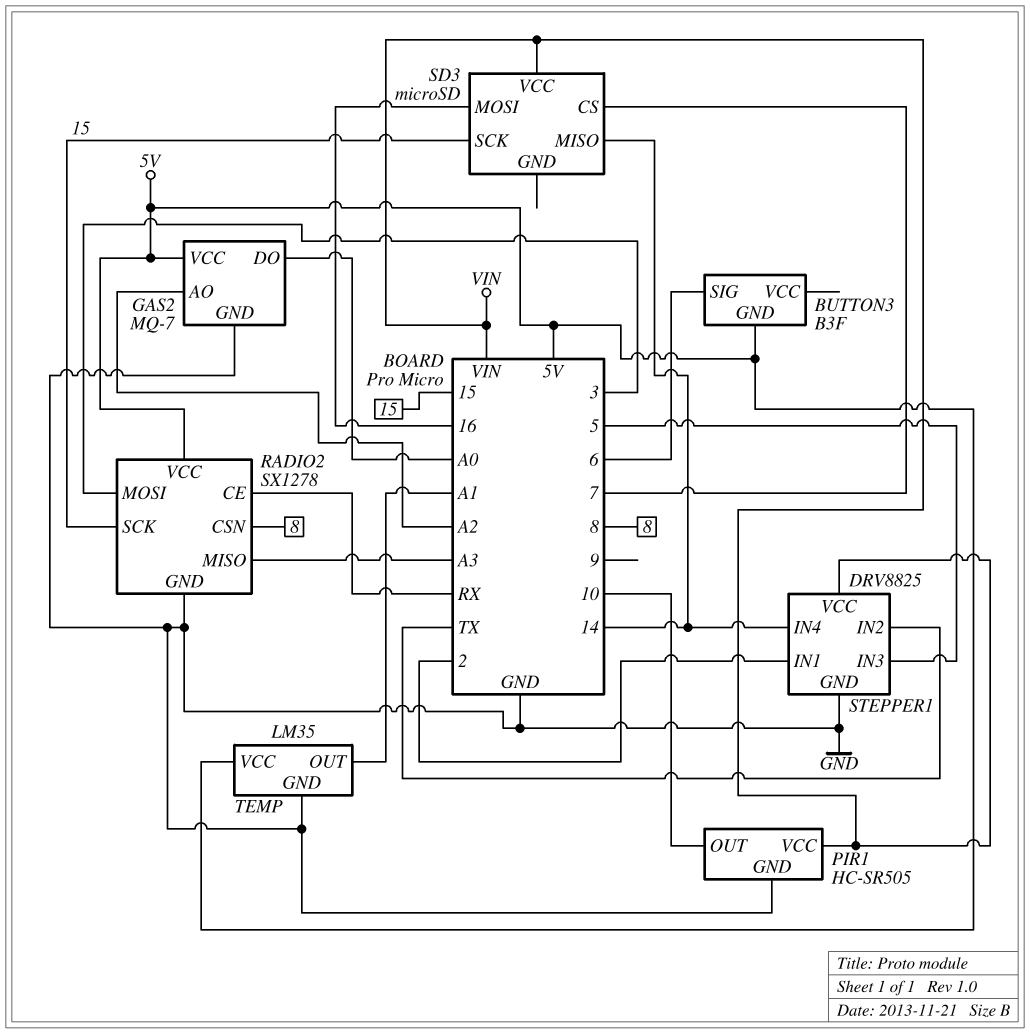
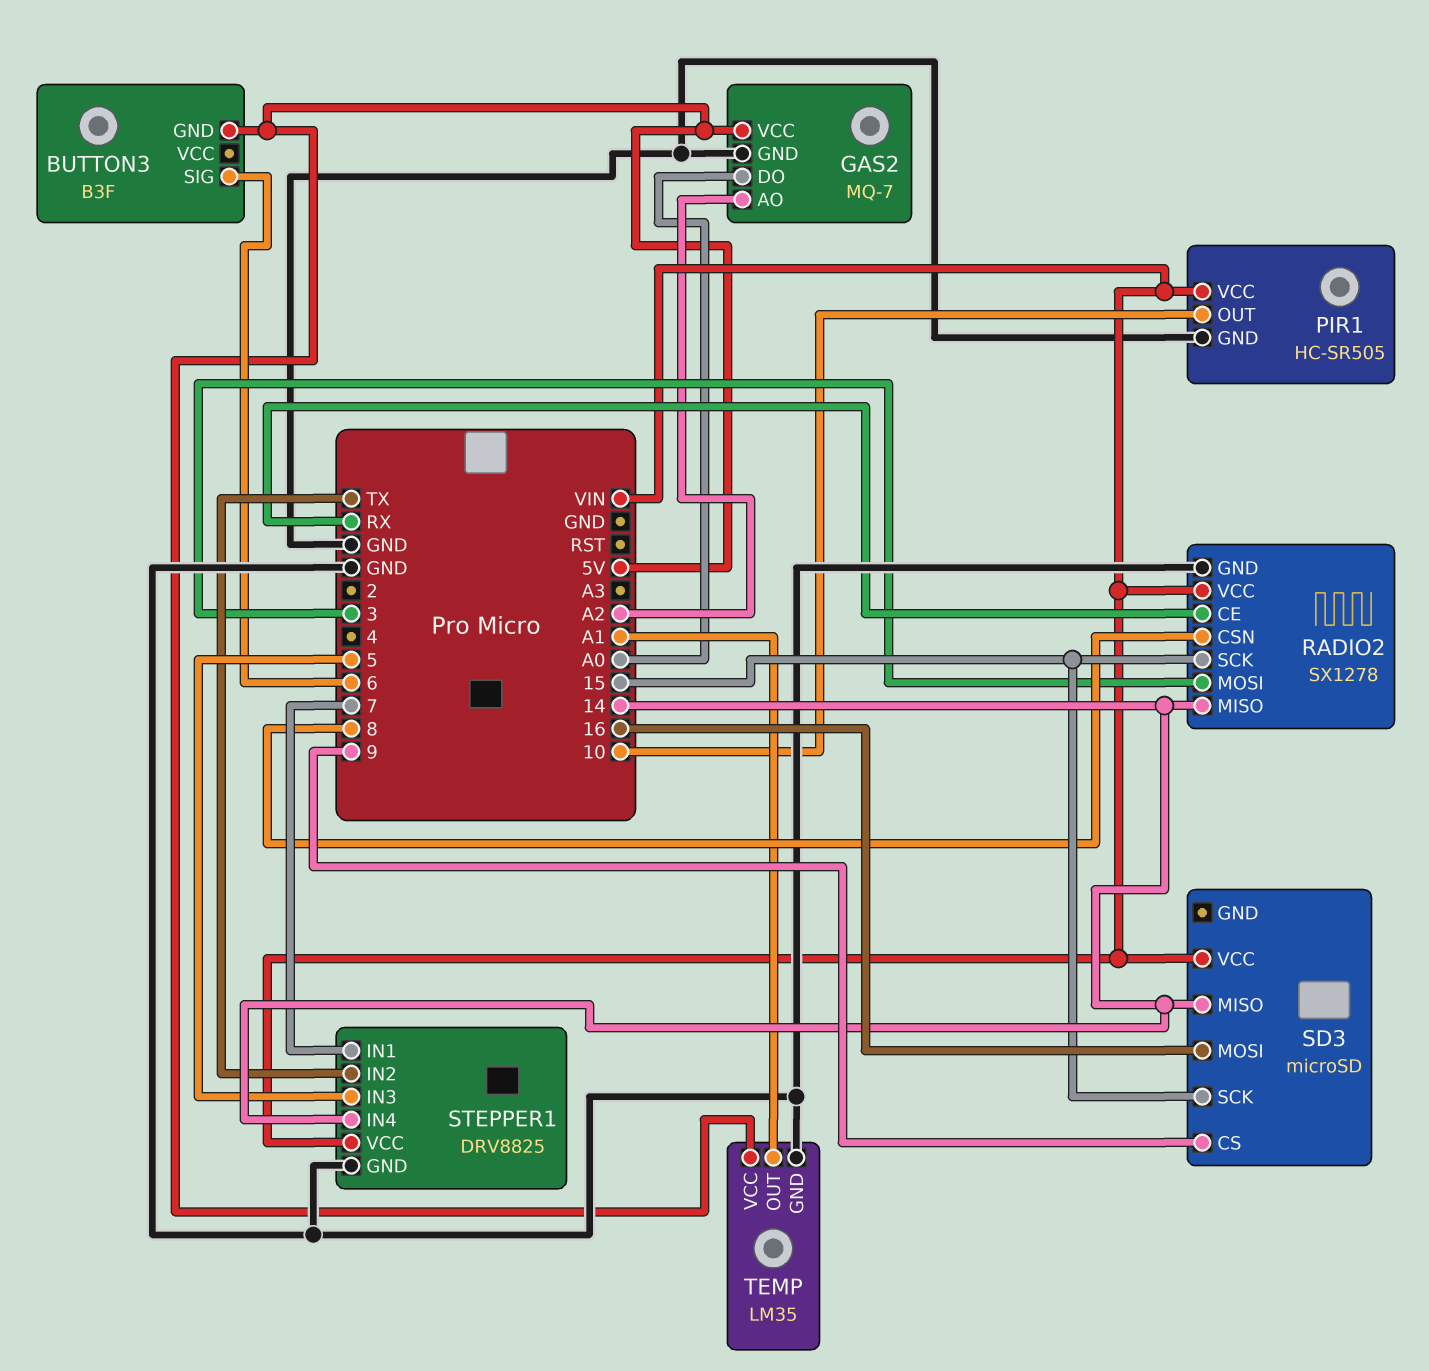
RADIO2 pin MISO: A3 -> 14
RADIO2 pin VCC: 5V -> VIN
SD3 pin CS: 7 -> 9
STEPPER1 pin IN1: 2 -> 7

